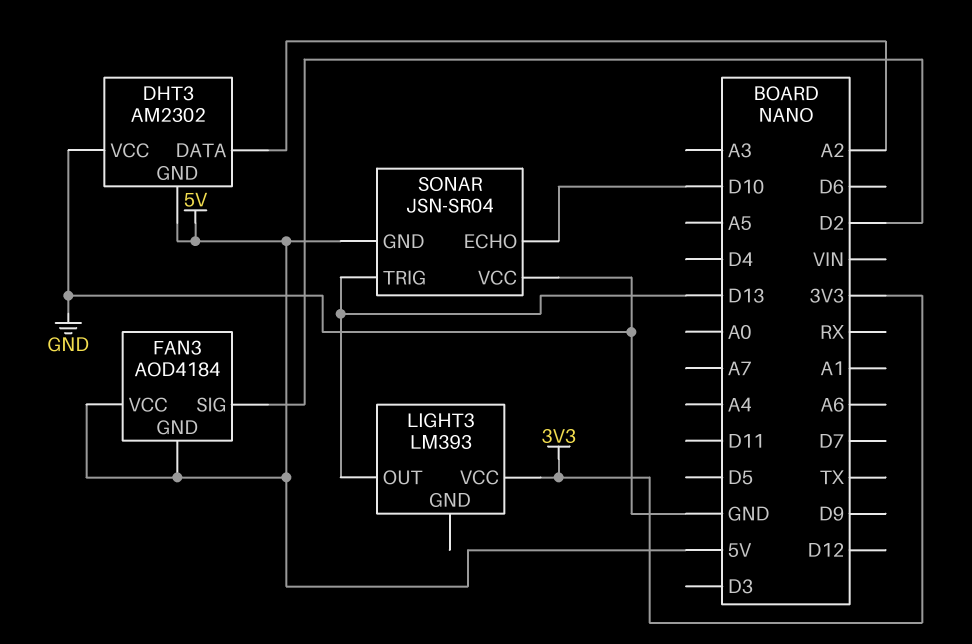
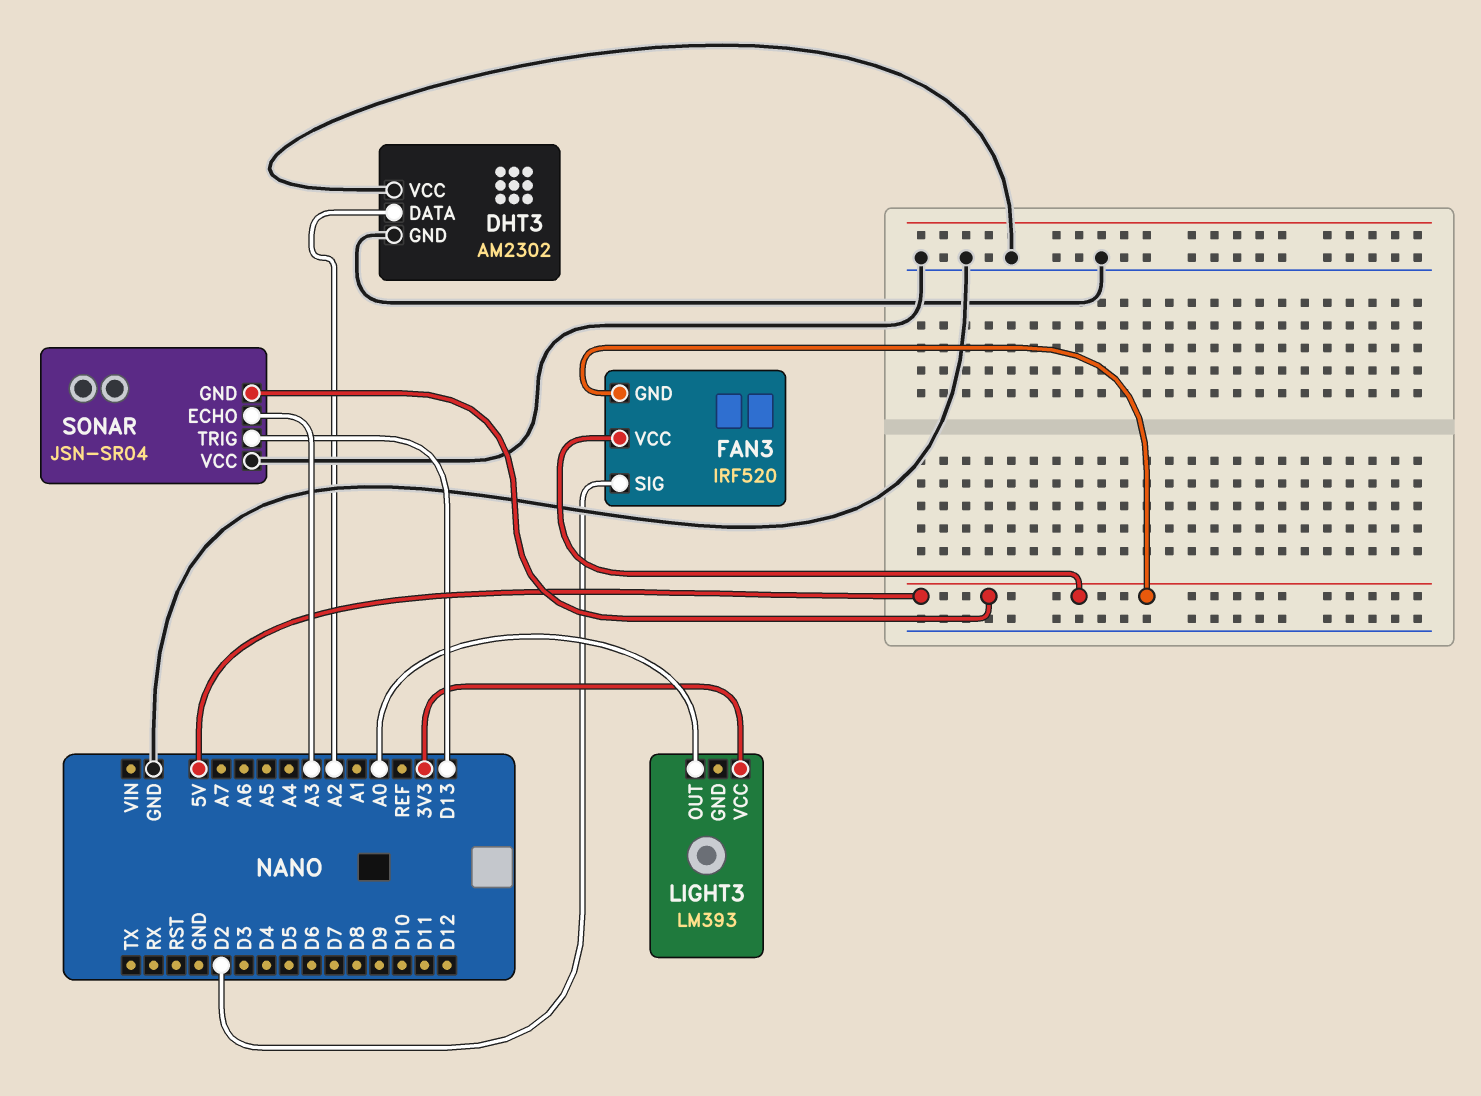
DHT3 pin GND: 5V -> GND
FAN3: AOD4184 -> IRF520
LIGHT3 pin OUT: D13 -> A0
SONAR pin ECHO: D10 -> A3

